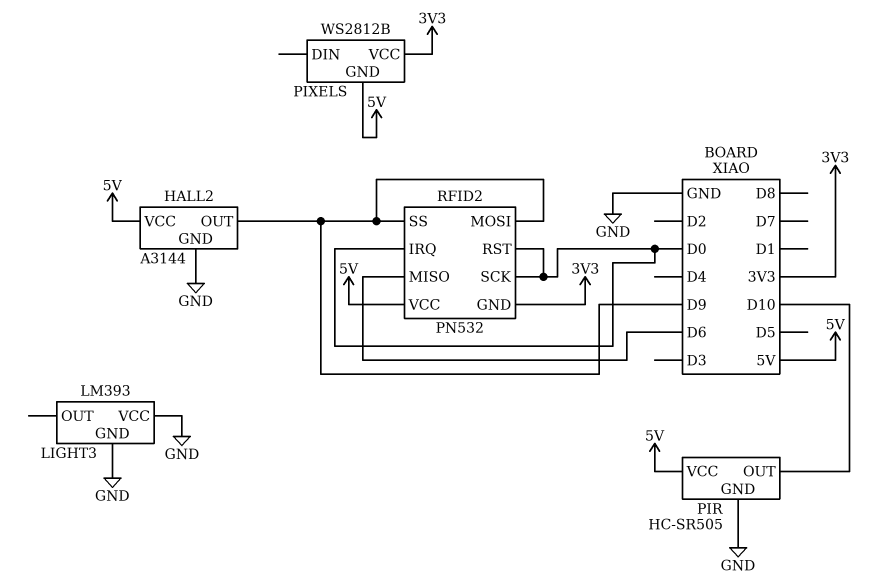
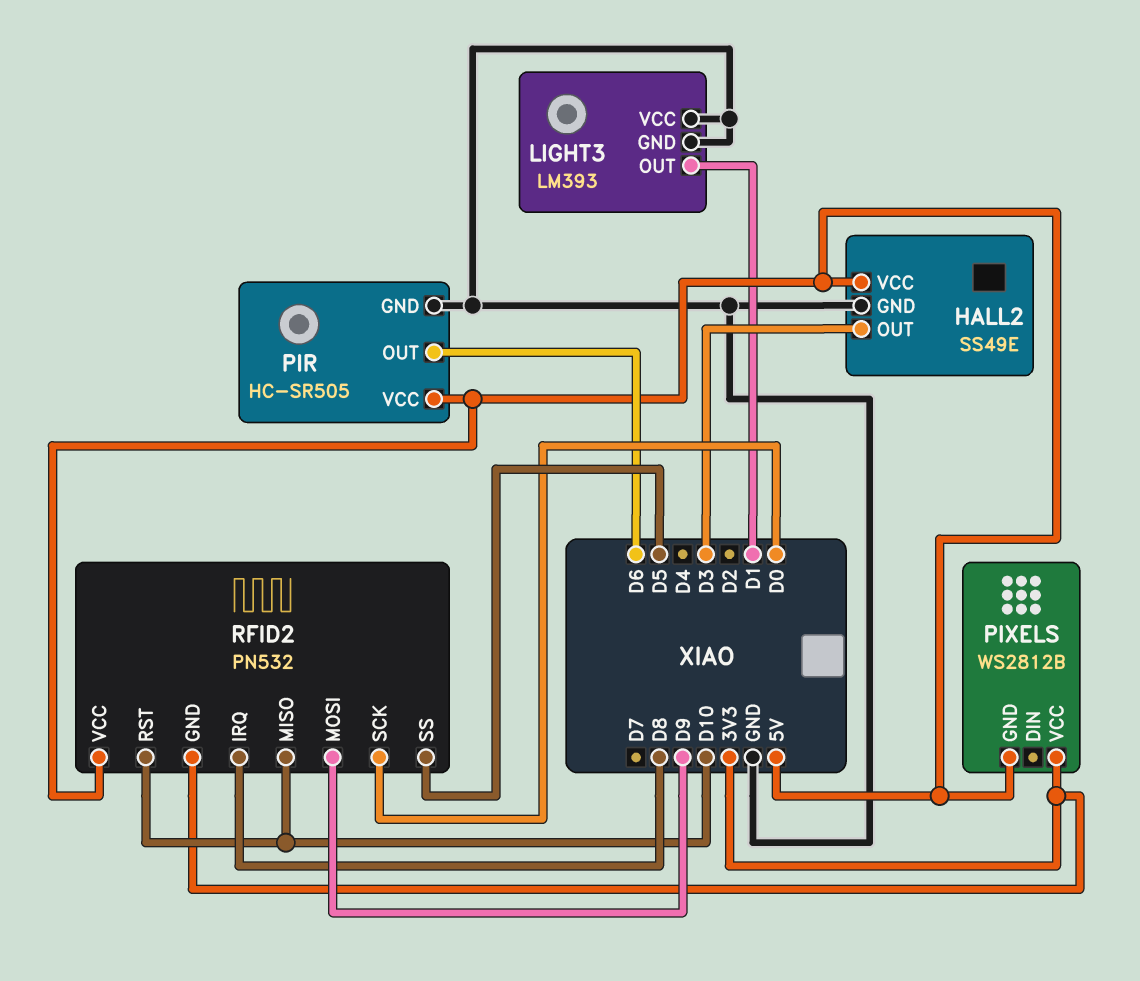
HALL2: A3144 -> SS49E
HALL2 pin OUT: D9 -> D3
LIGHT3 pin OUT: none -> D1
PIR pin OUT: D10 -> D6
RFID2 pin IRQ: D0 -> D8
RFID2 pin MISO: D6 -> D10
RFID2 pin RST: D0 -> D10
RFID2 pin SS: D9 -> D5

